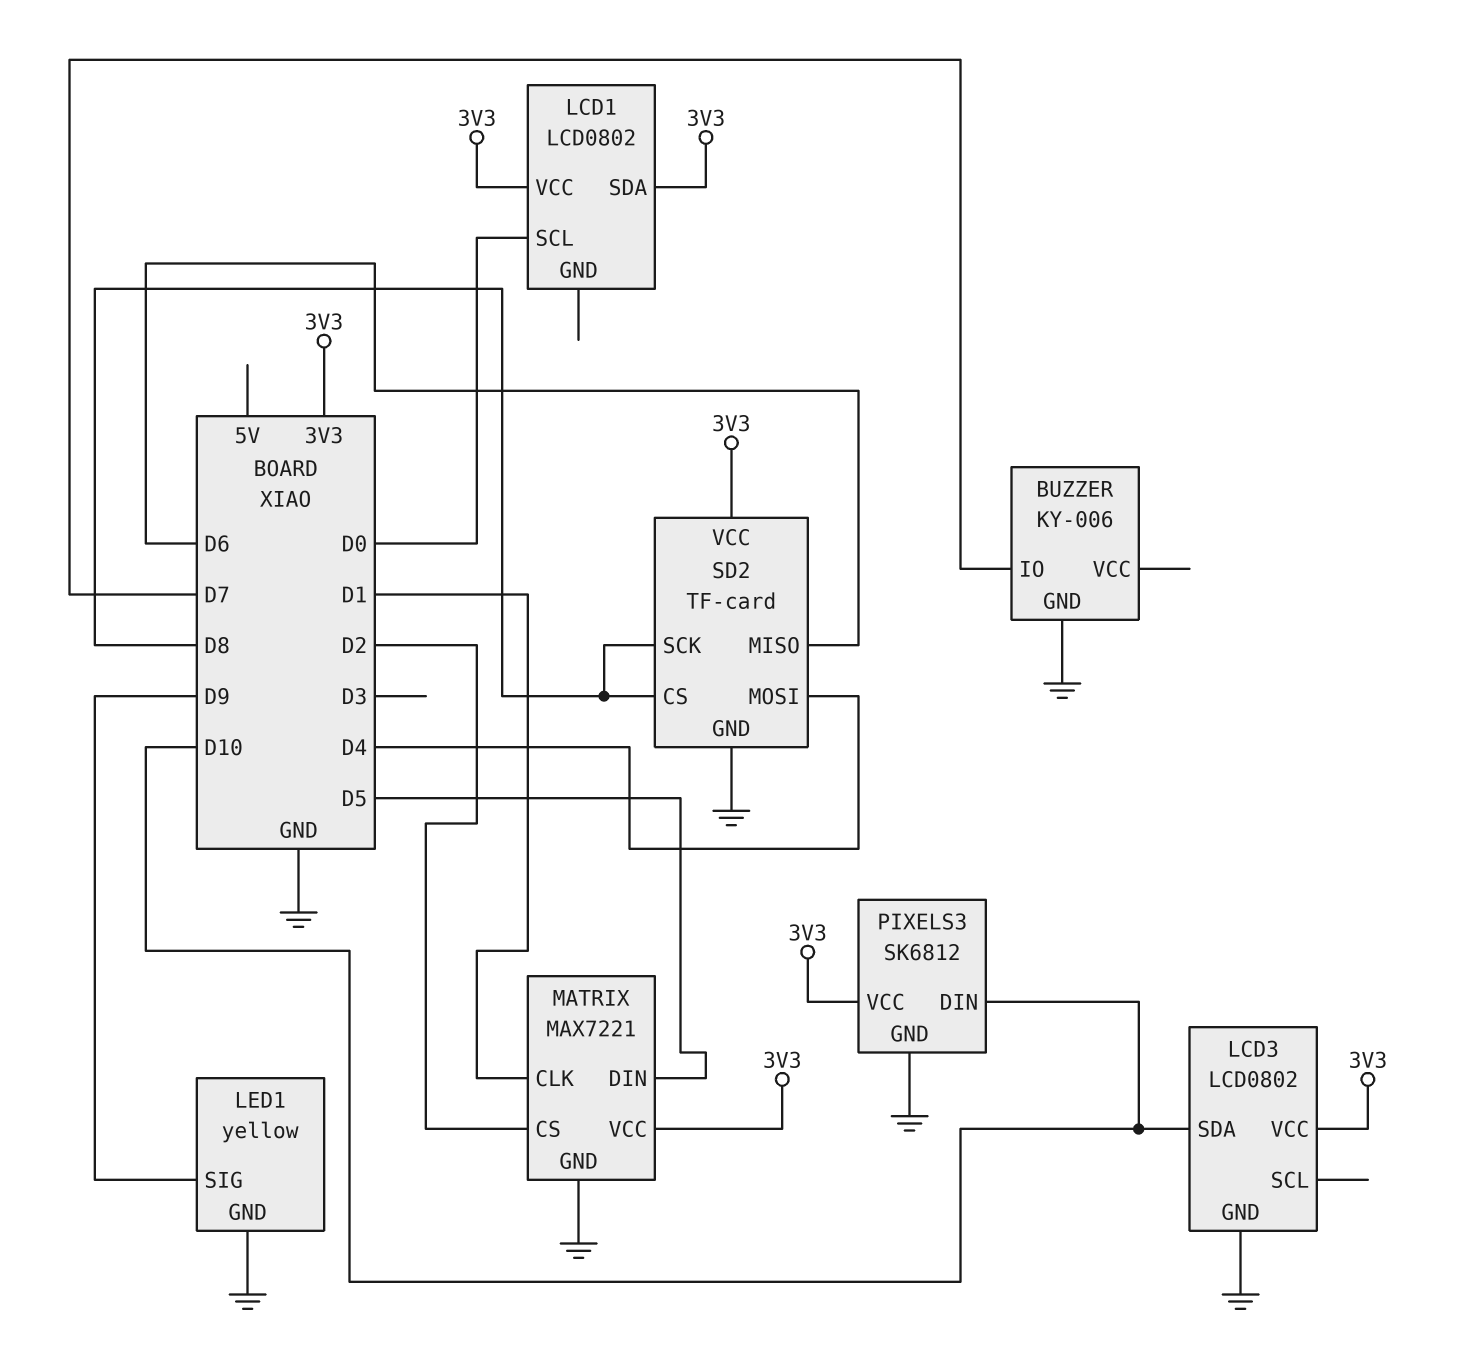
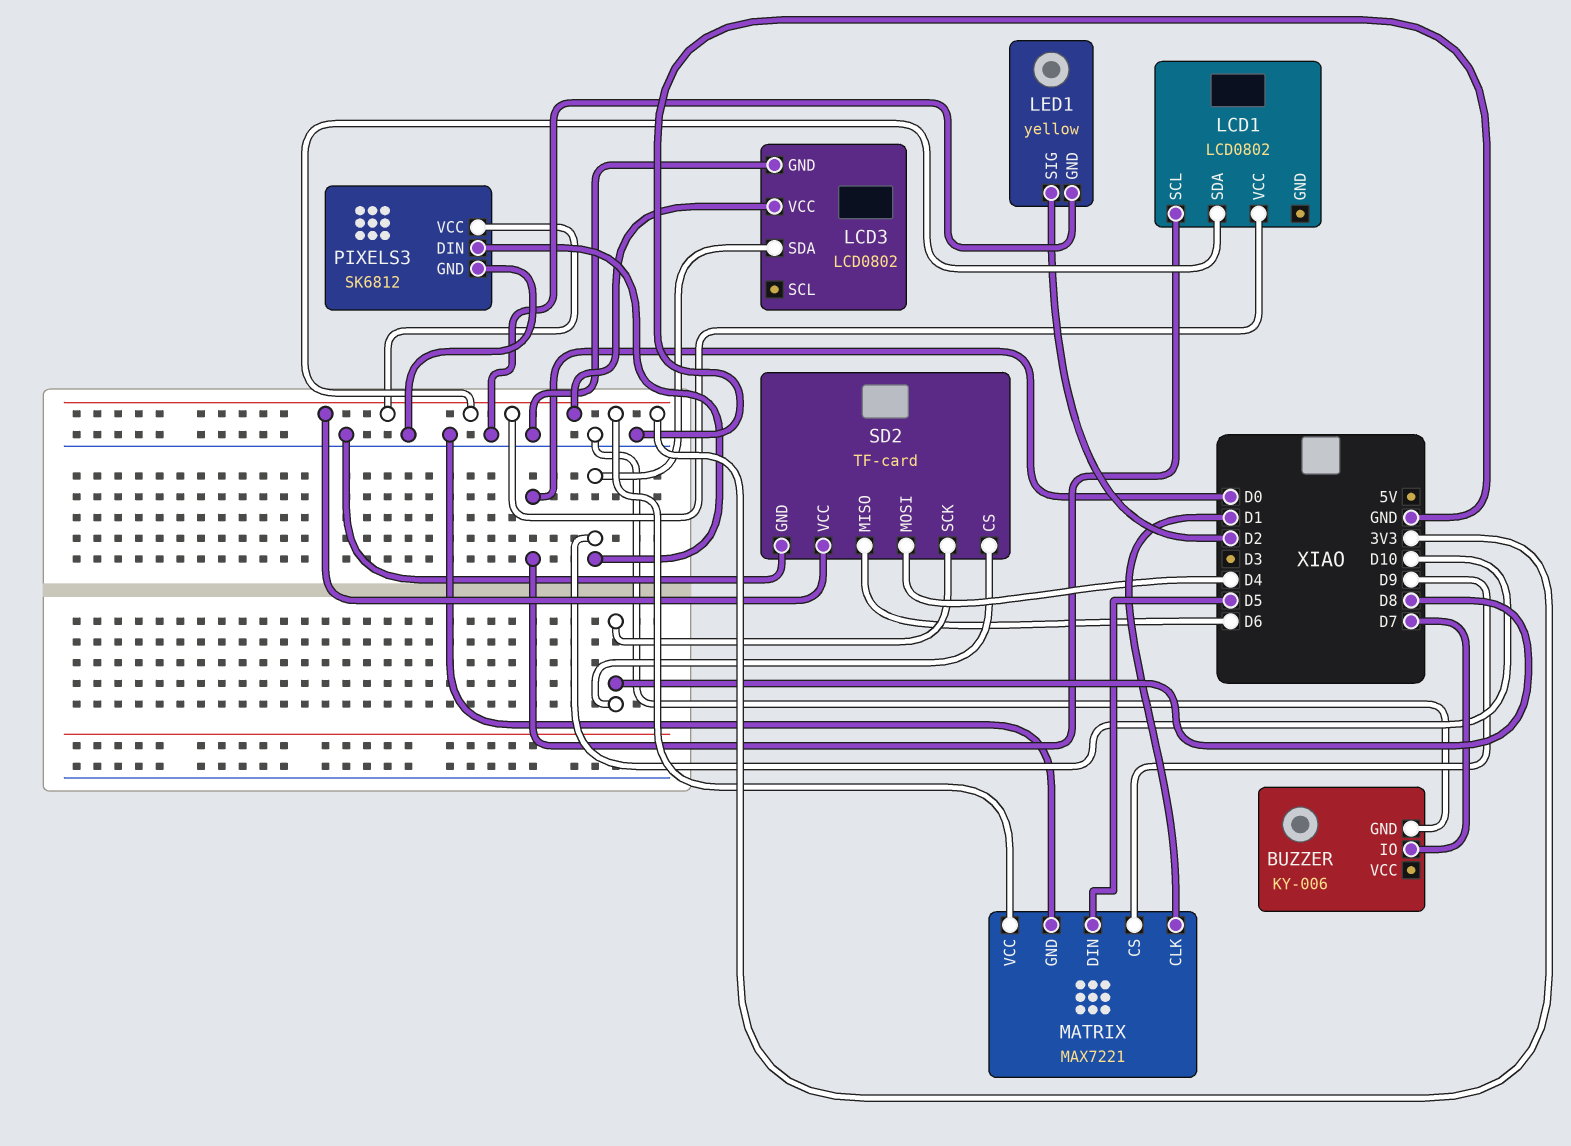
LED1 pin SIG: D9 -> D2
MATRIX pin CS: D2 -> D9

